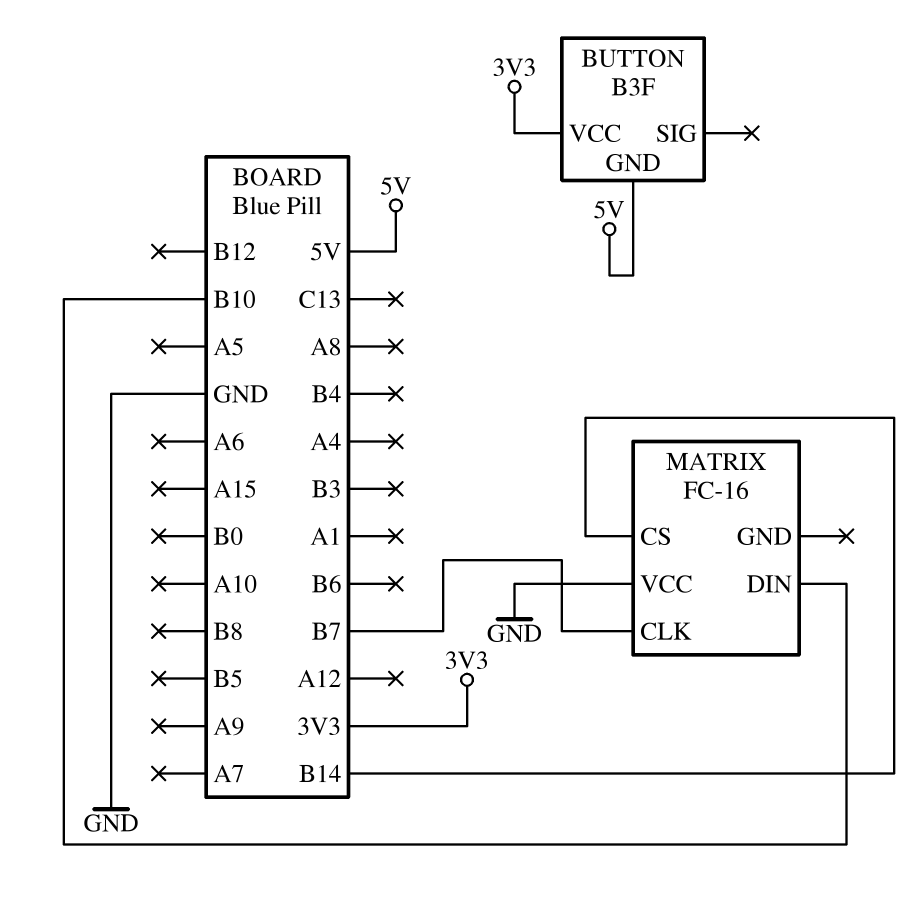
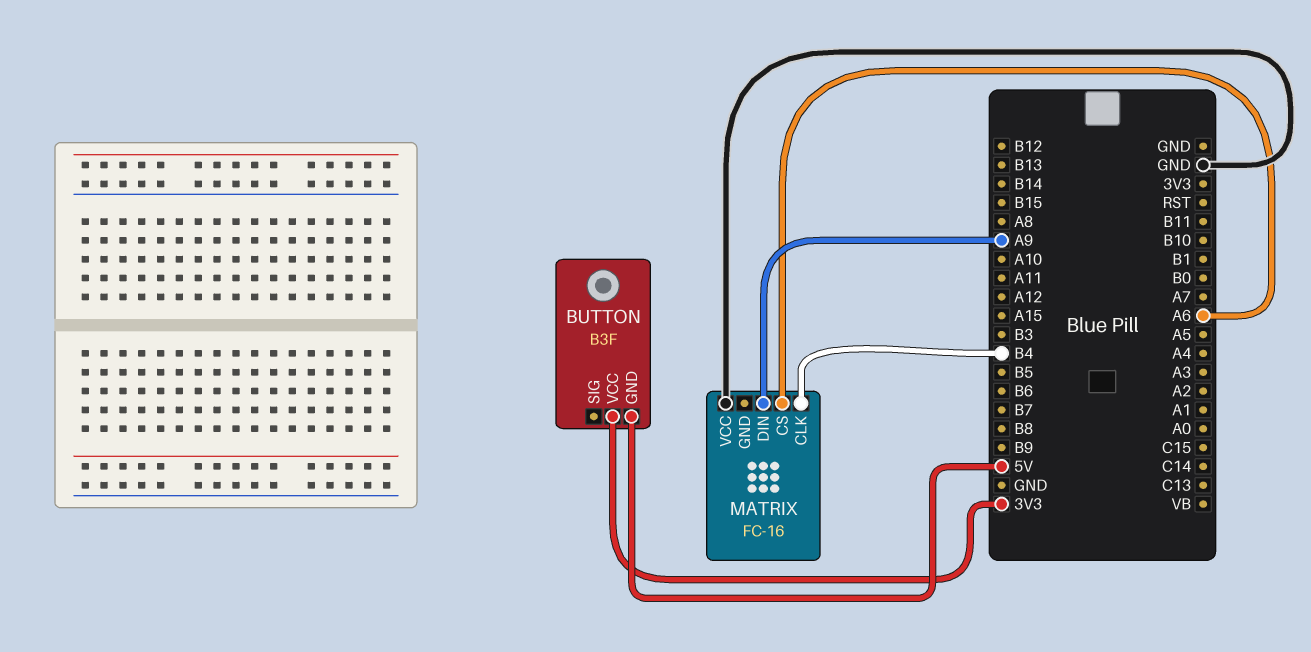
MATRIX pin CLK: B7 -> B4
MATRIX pin CS: B14 -> A6
MATRIX pin DIN: B10 -> A9

